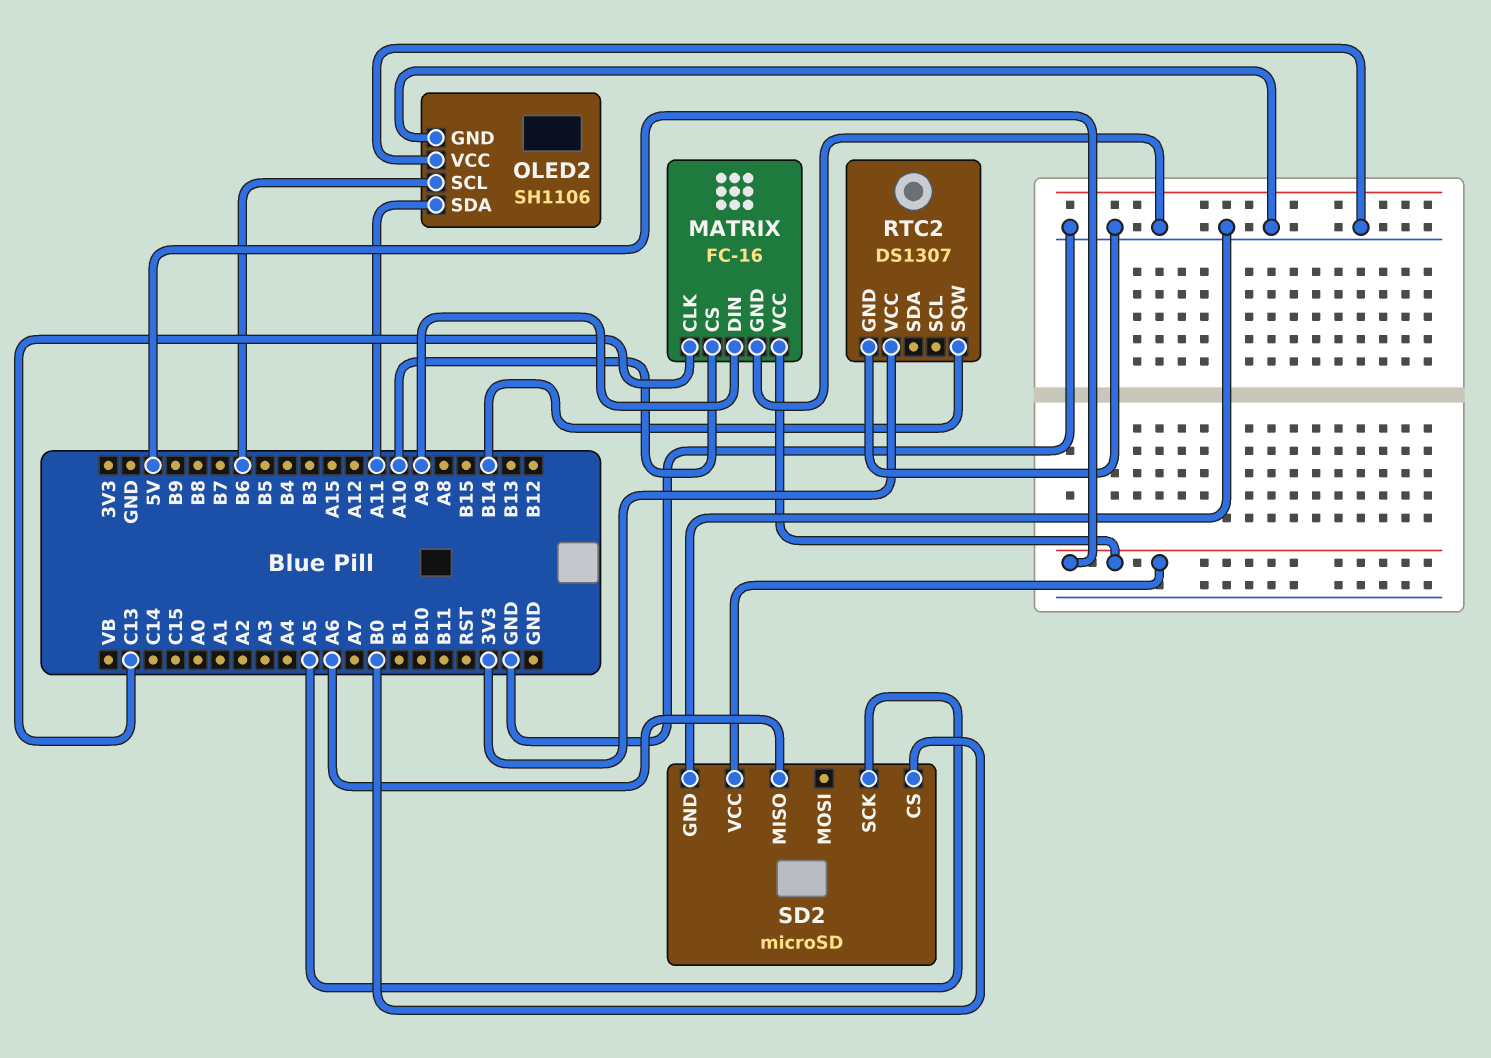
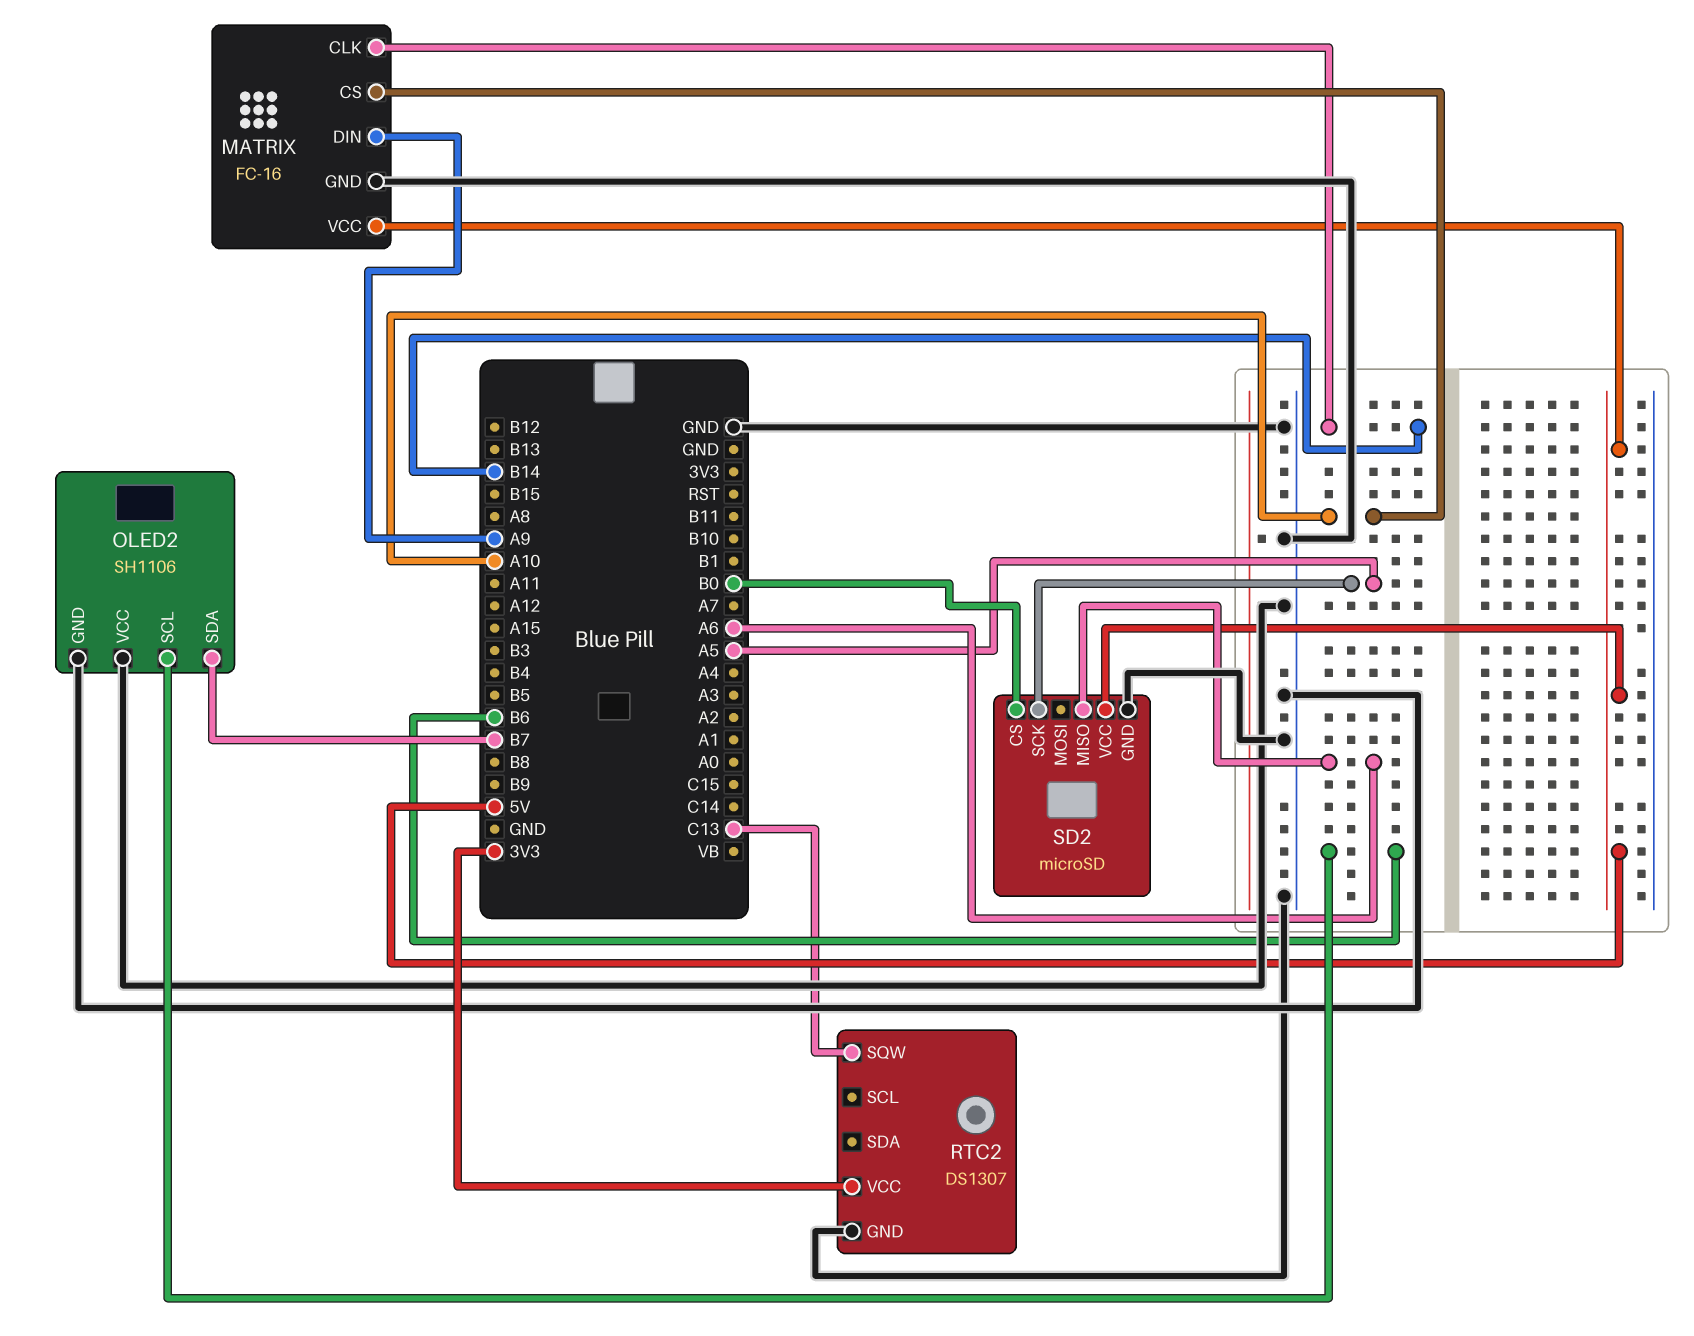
MATRIX pin CLK: C13 -> B14
OLED2 pin SDA: A11 -> B7
RTC2 pin SQW: B14 -> C13

